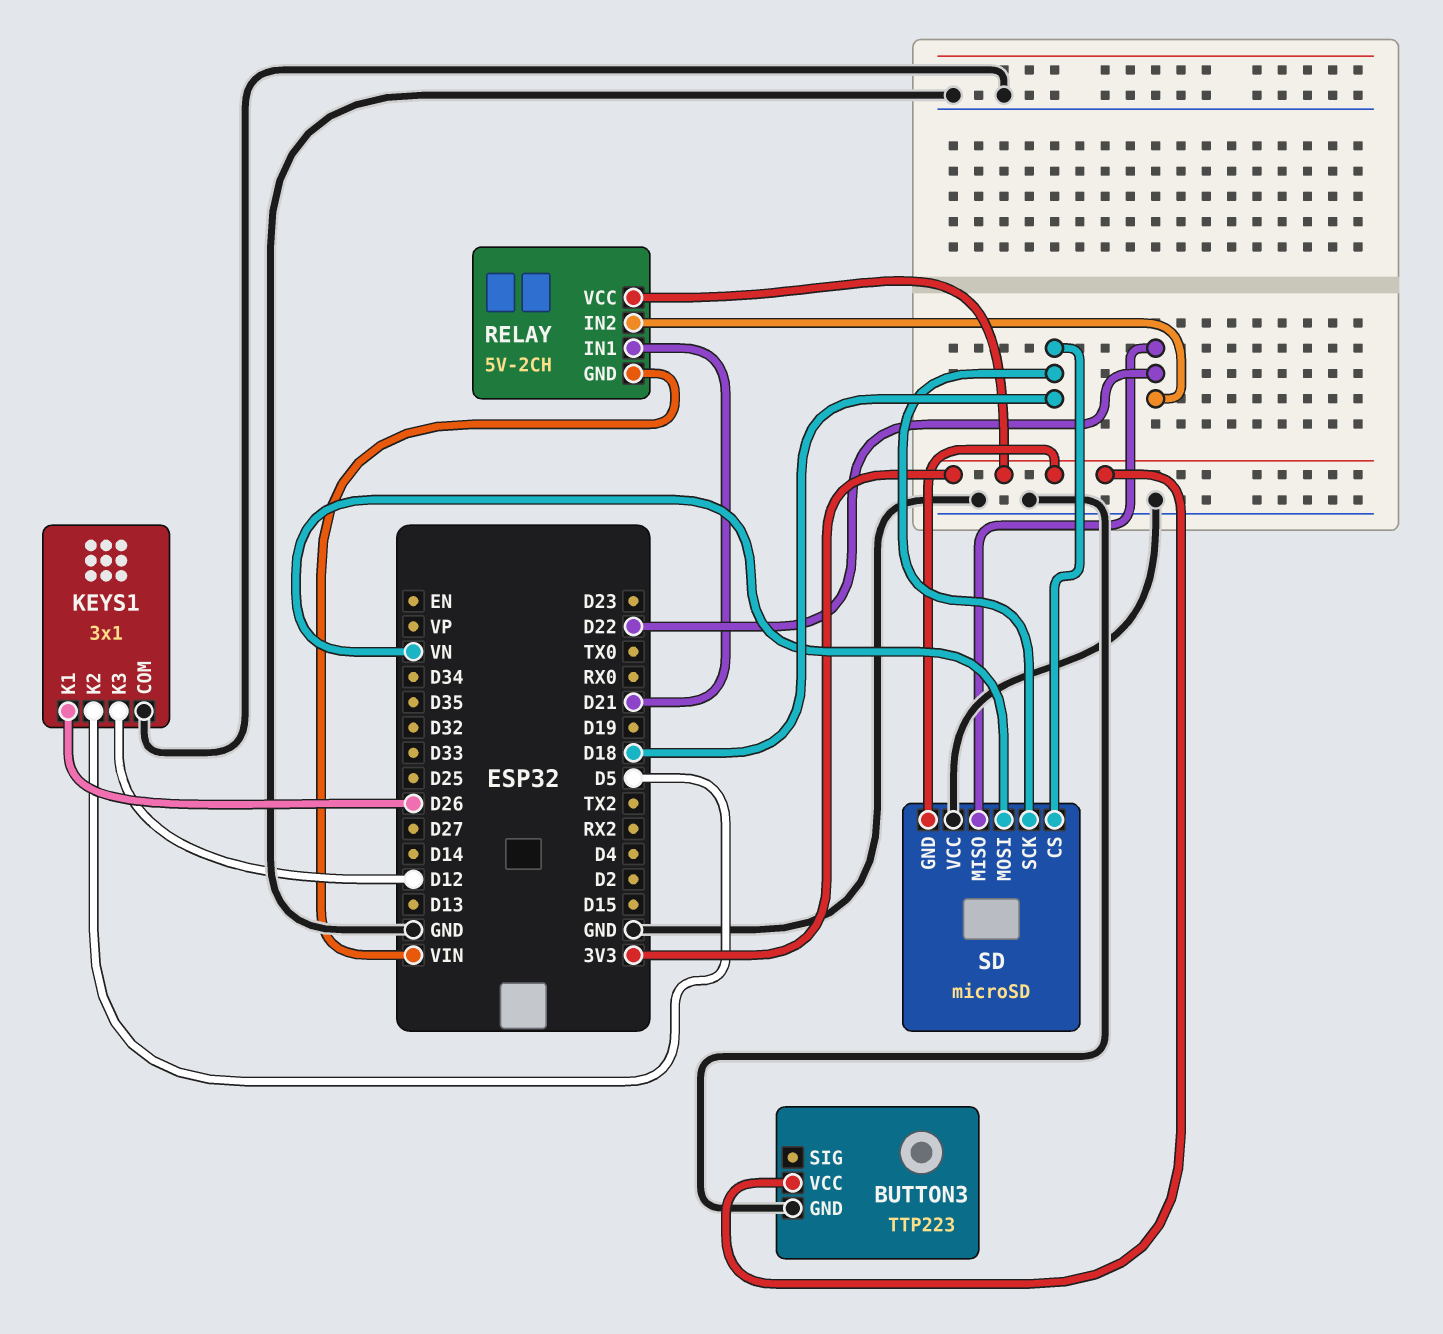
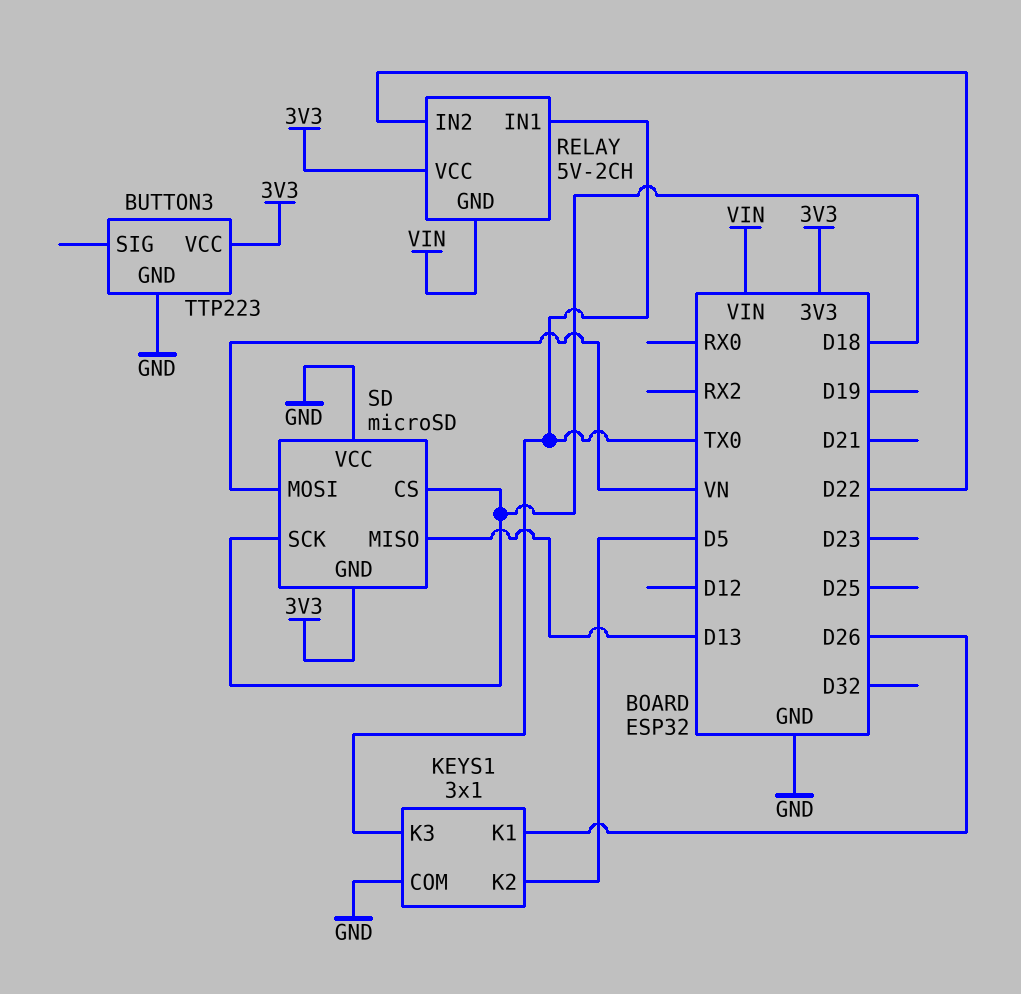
KEYS1 pin K3: D12 -> TX0
RELAY pin IN1: D21 -> TX0
SD pin MISO: D22 -> D13

